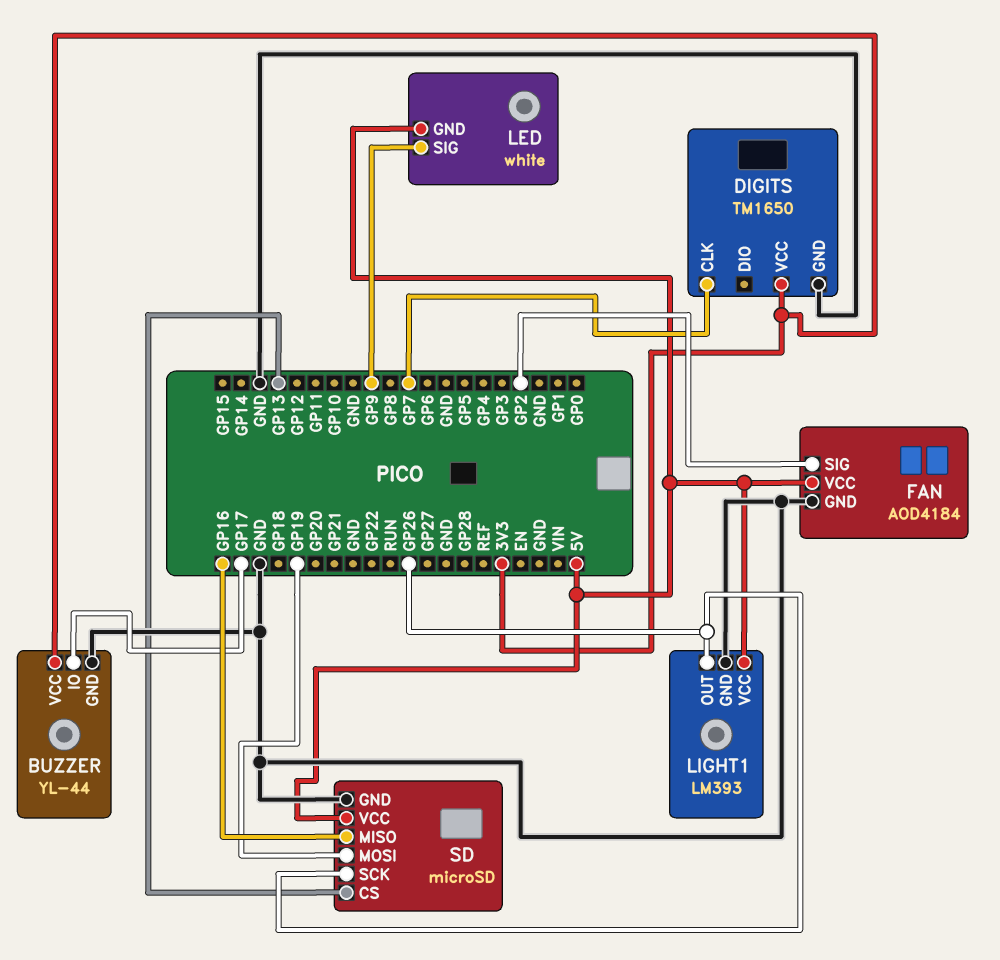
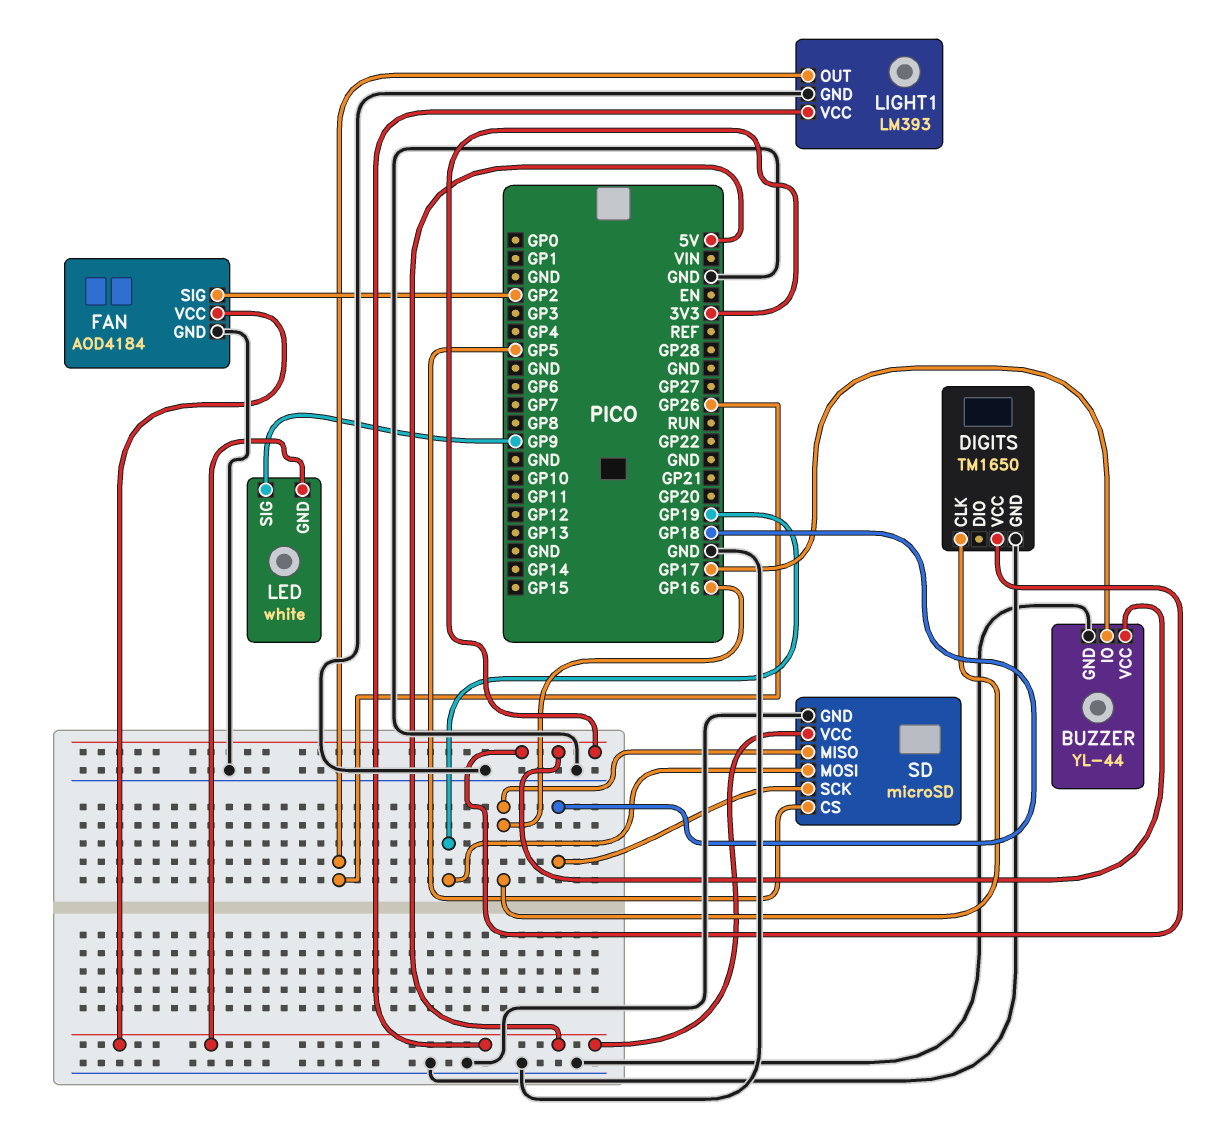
DIGITS pin CLK: GP7 -> GP16
SD pin CS: GP13 -> GP5
SD pin SCK: GP26 -> GP18

